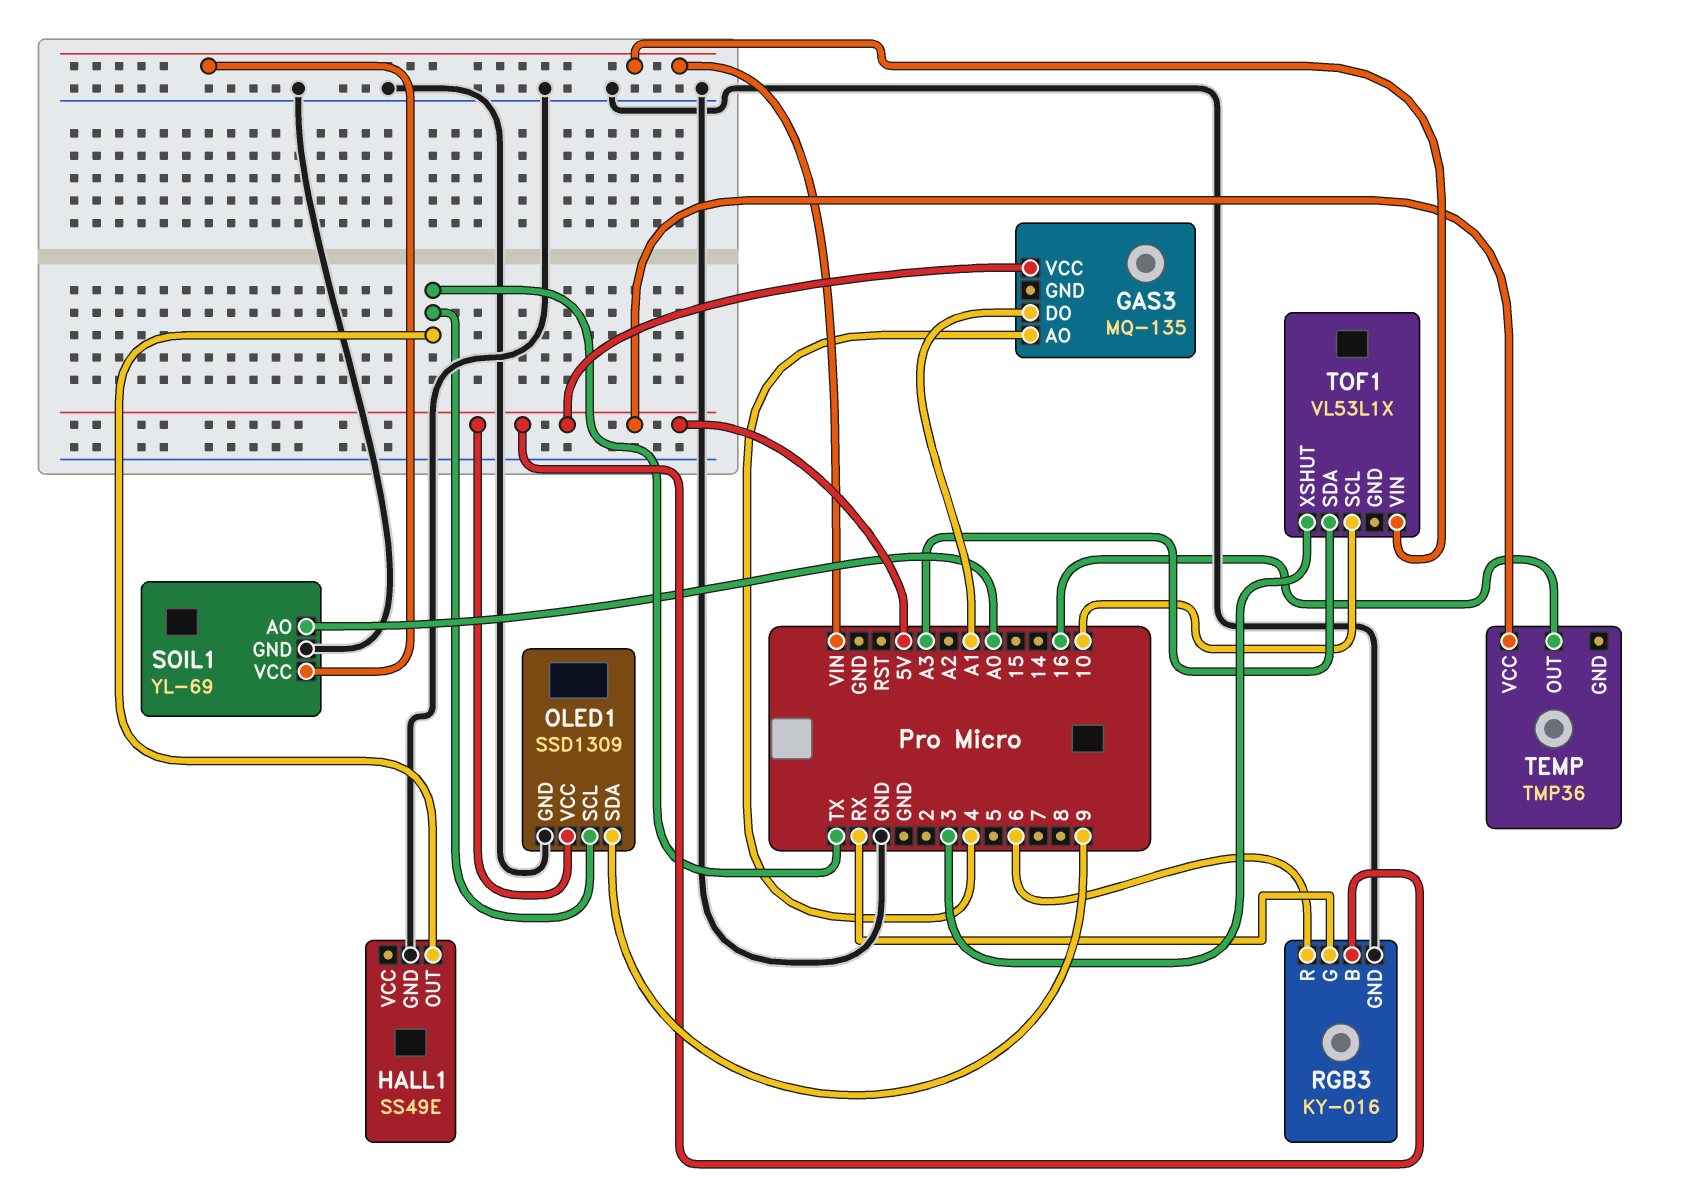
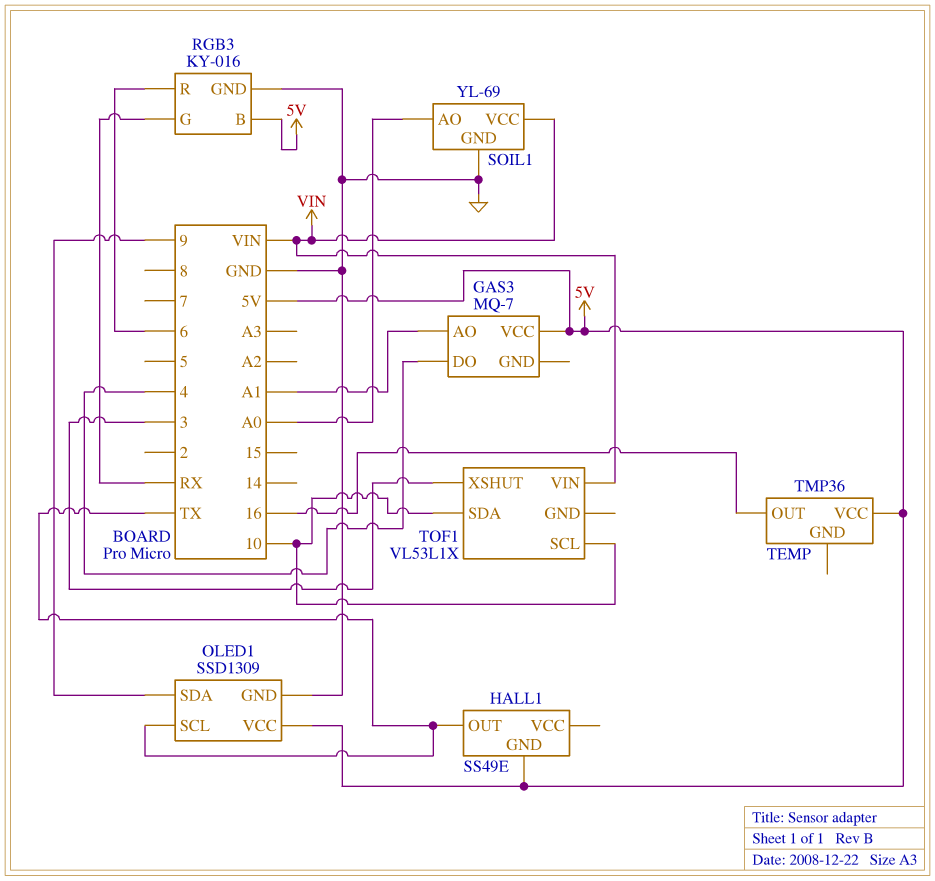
GAS3: MQ-135 -> MQ-7
GAS3 pin AO: 4 -> A1
GAS3 pin DO: A1 -> 4
HALL1 pin GND: GND -> 5V
TOF1 pin SDA: A3 -> 10

